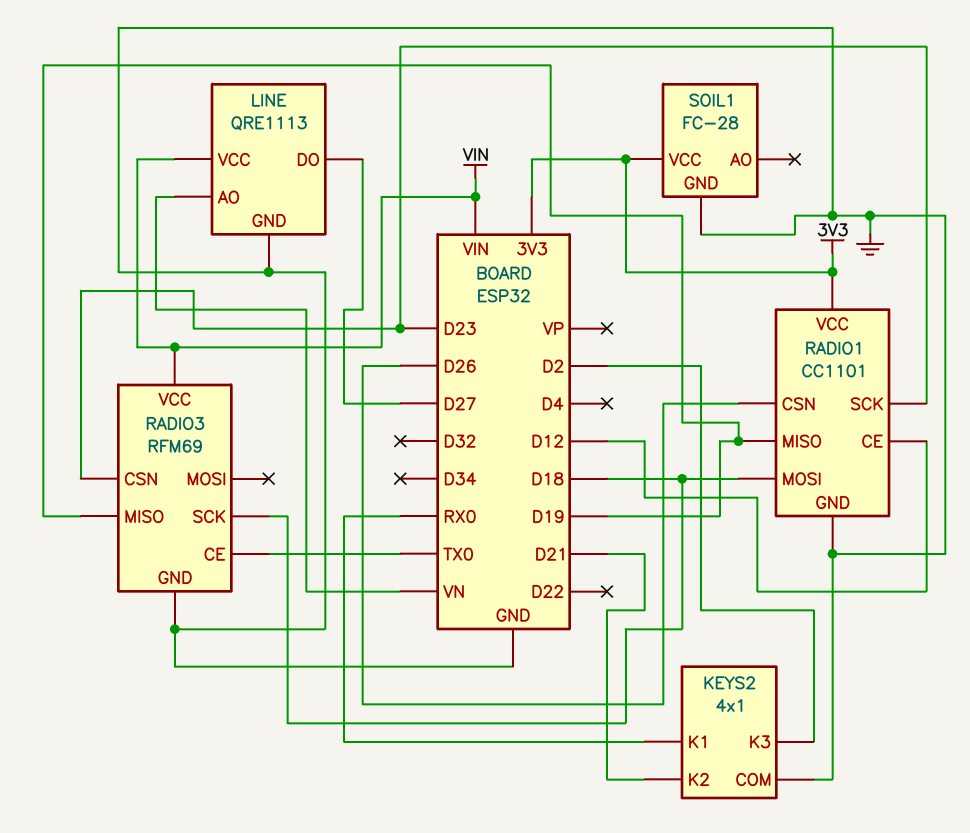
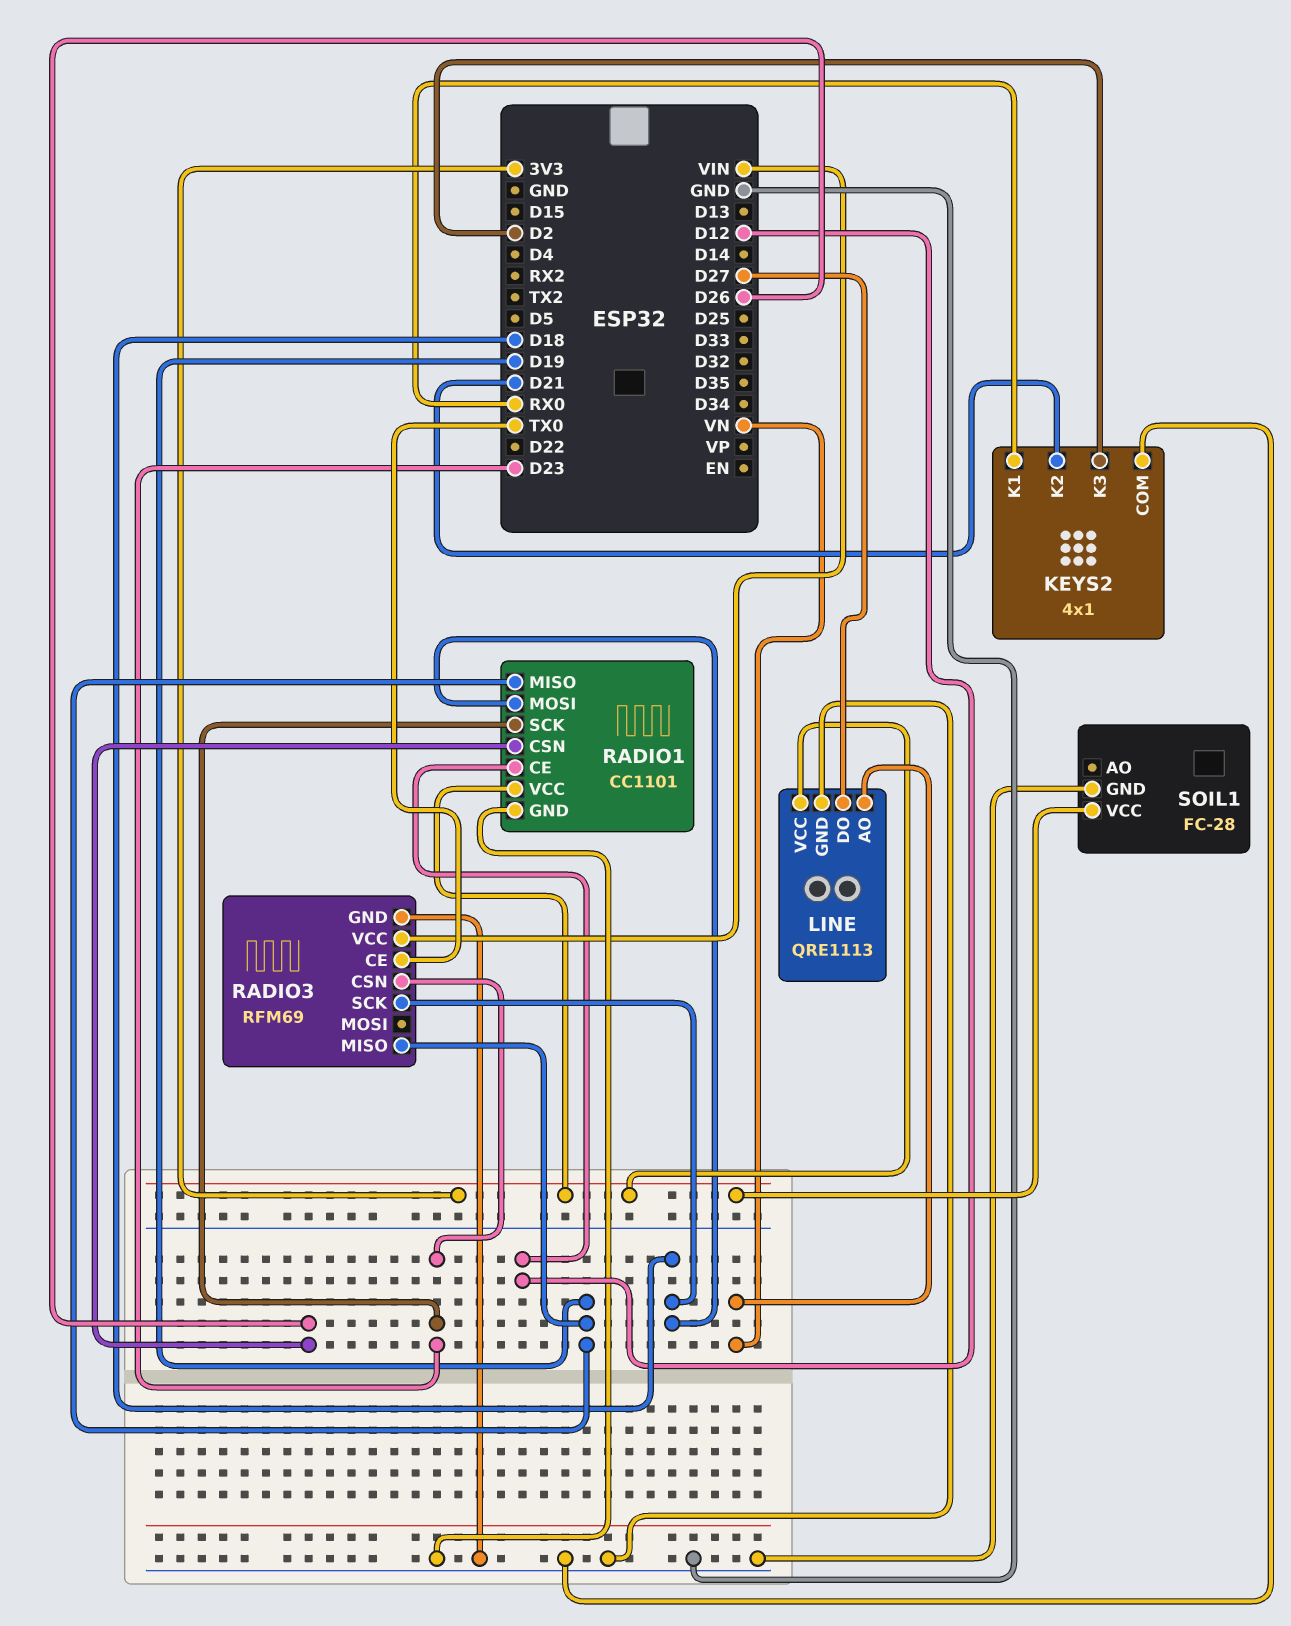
LINE pin VCC: VIN -> 3V3

